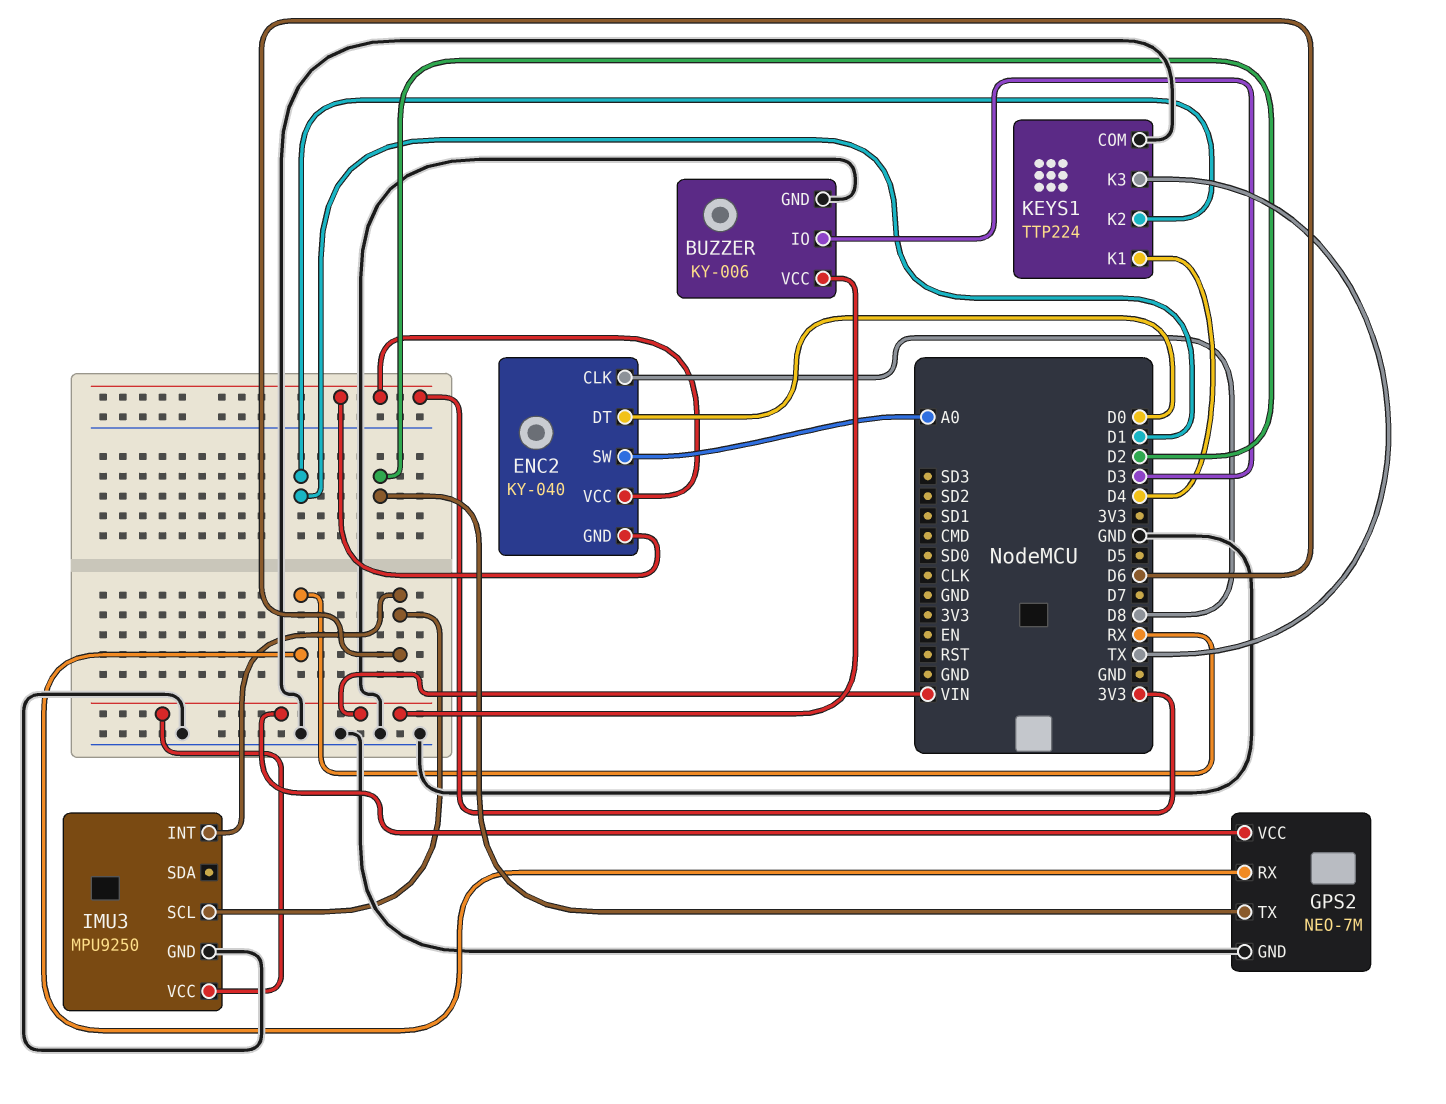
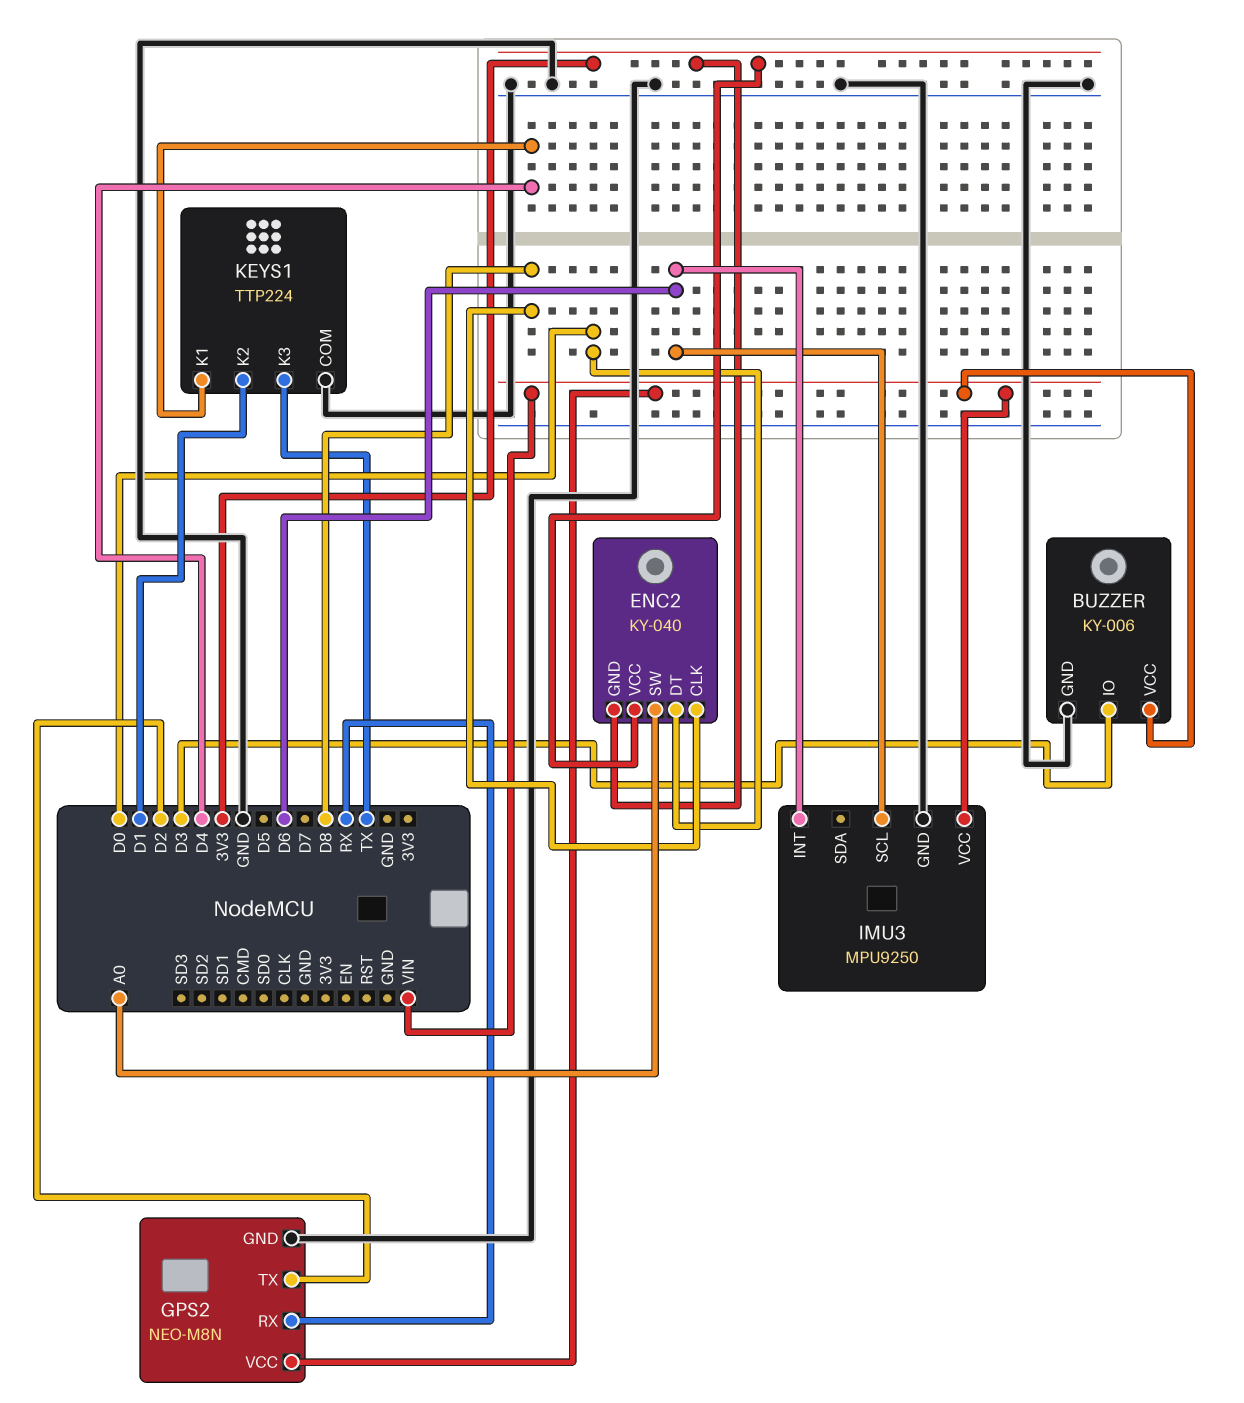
GPS2: NEO-7M -> NEO-M8N

